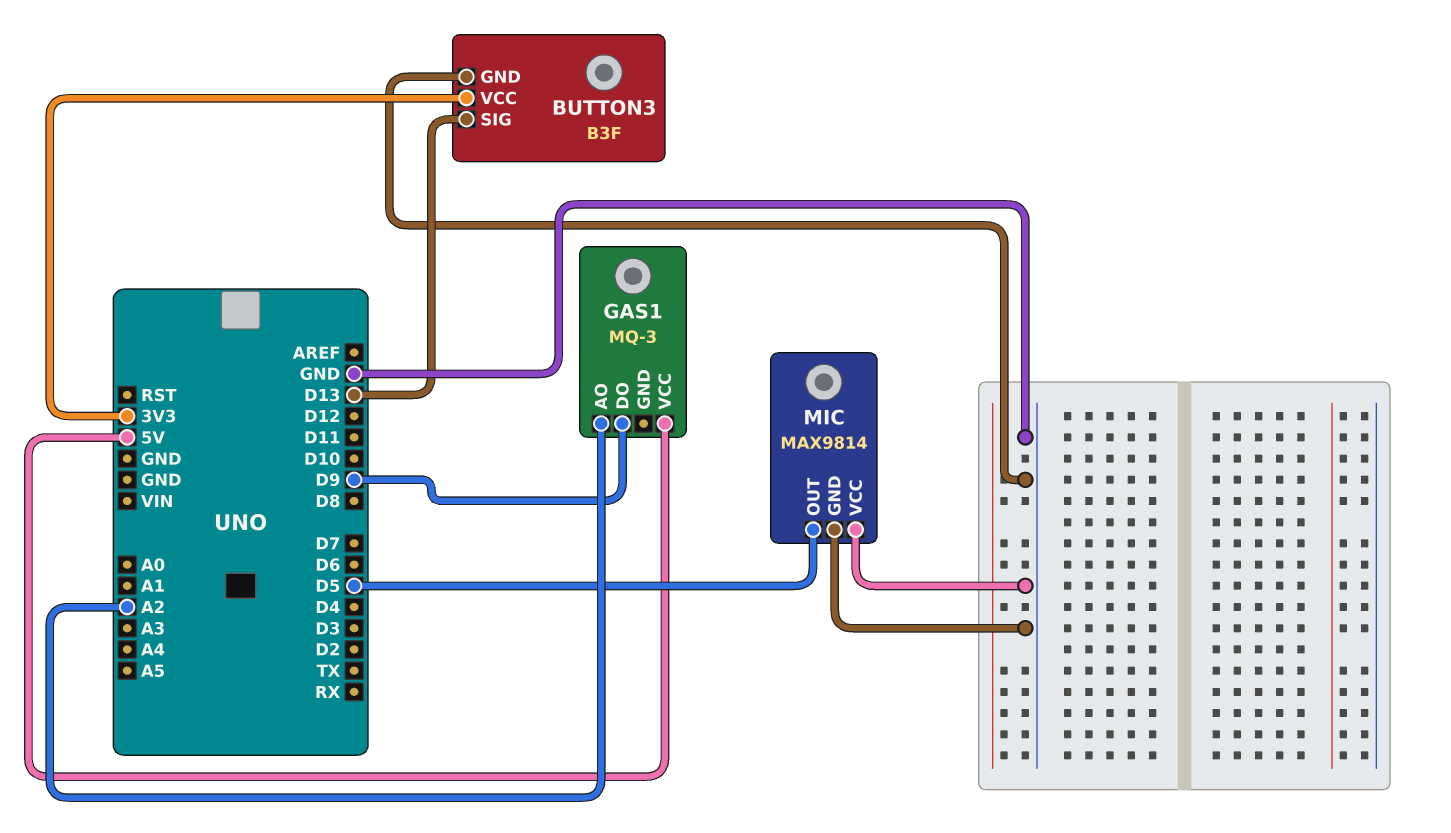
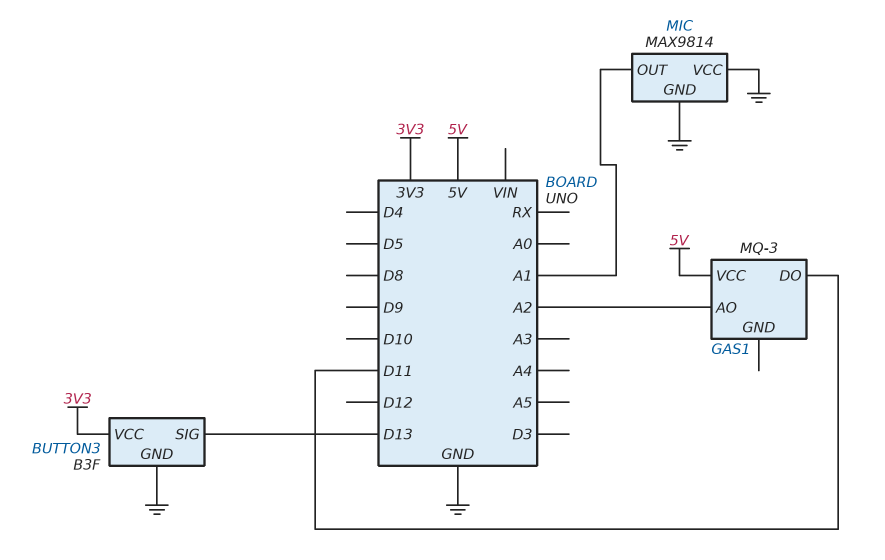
GAS1 pin DO: D9 -> D11
MIC pin OUT: D5 -> A1

